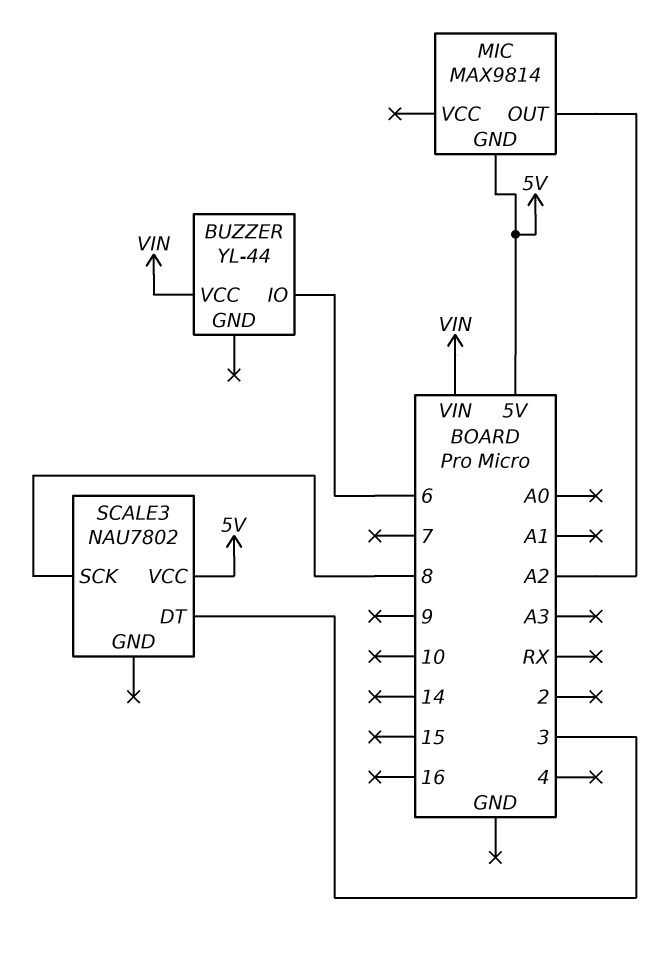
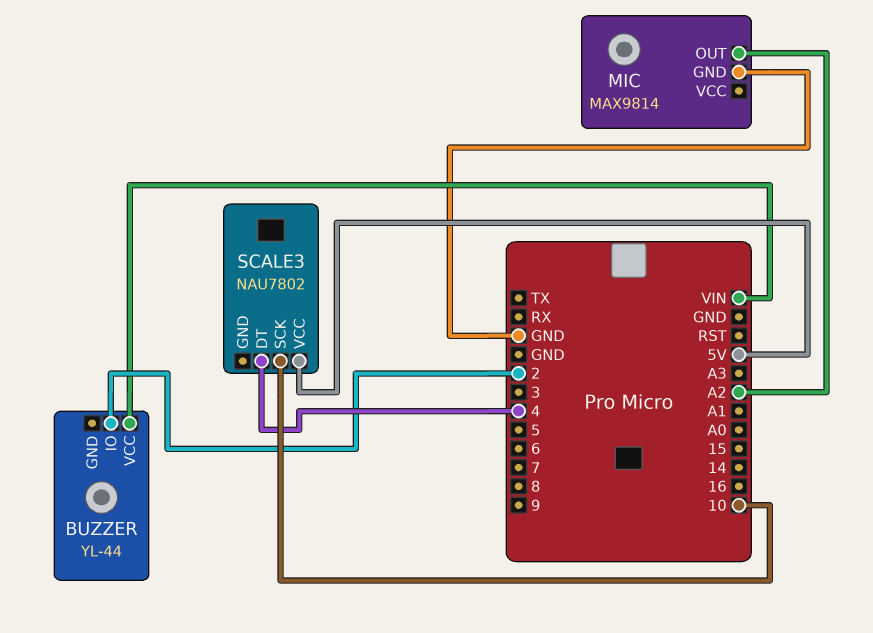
BUZZER pin IO: 6 -> 2
MIC pin GND: 5V -> GND
SCALE3 pin DT: 3 -> 4
SCALE3 pin SCK: 8 -> 10

